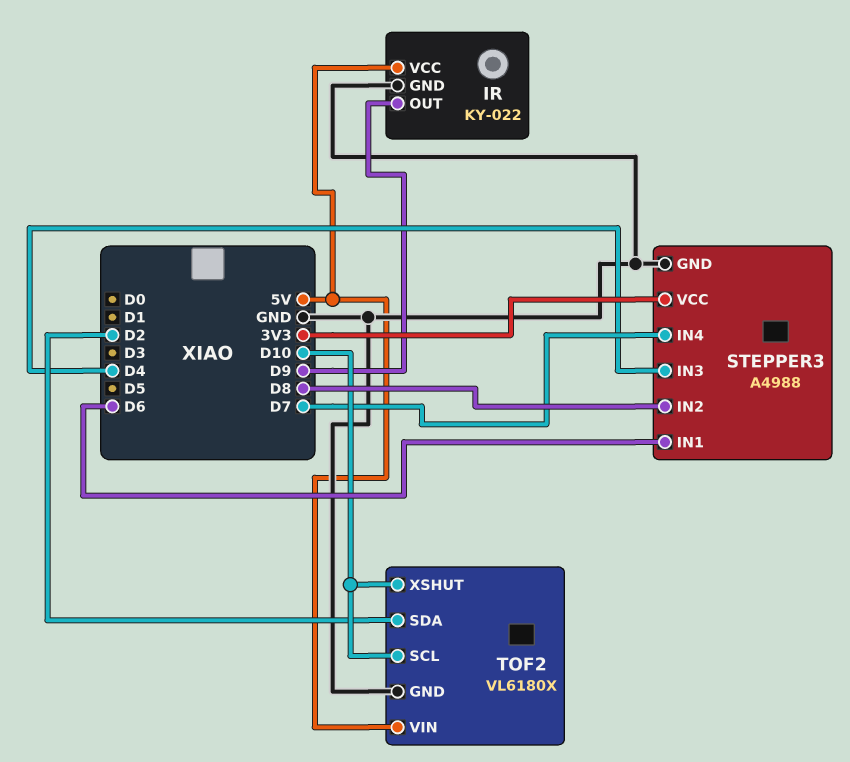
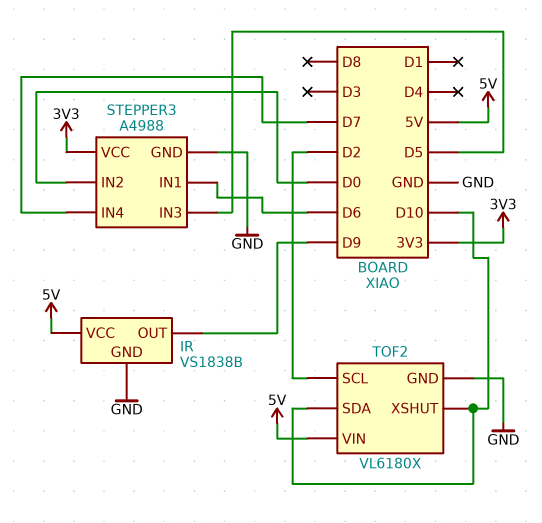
IR: KY-022 -> VS1838B
STEPPER3 pin IN2: D8 -> D0
STEPPER3 pin IN3: D4 -> D5
TOF2 pin SCL: D10 -> D2
TOF2 pin SDA: D2 -> D10

